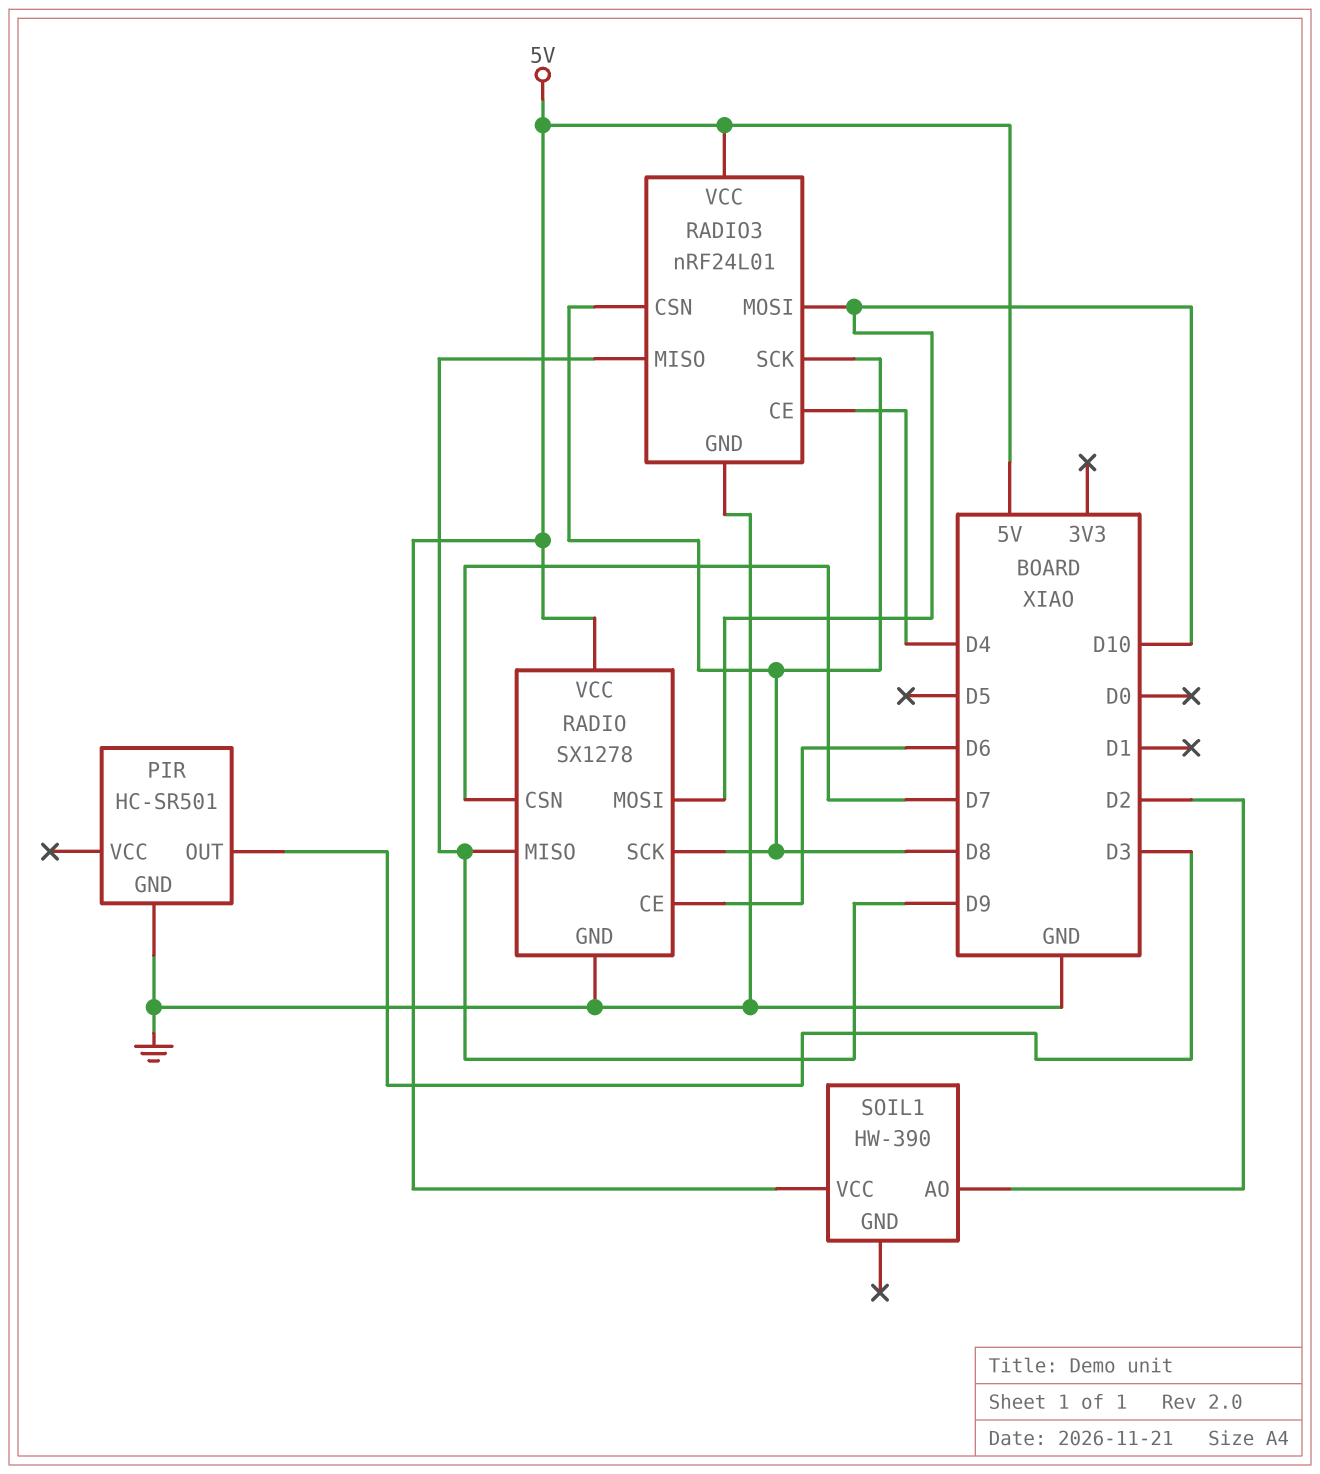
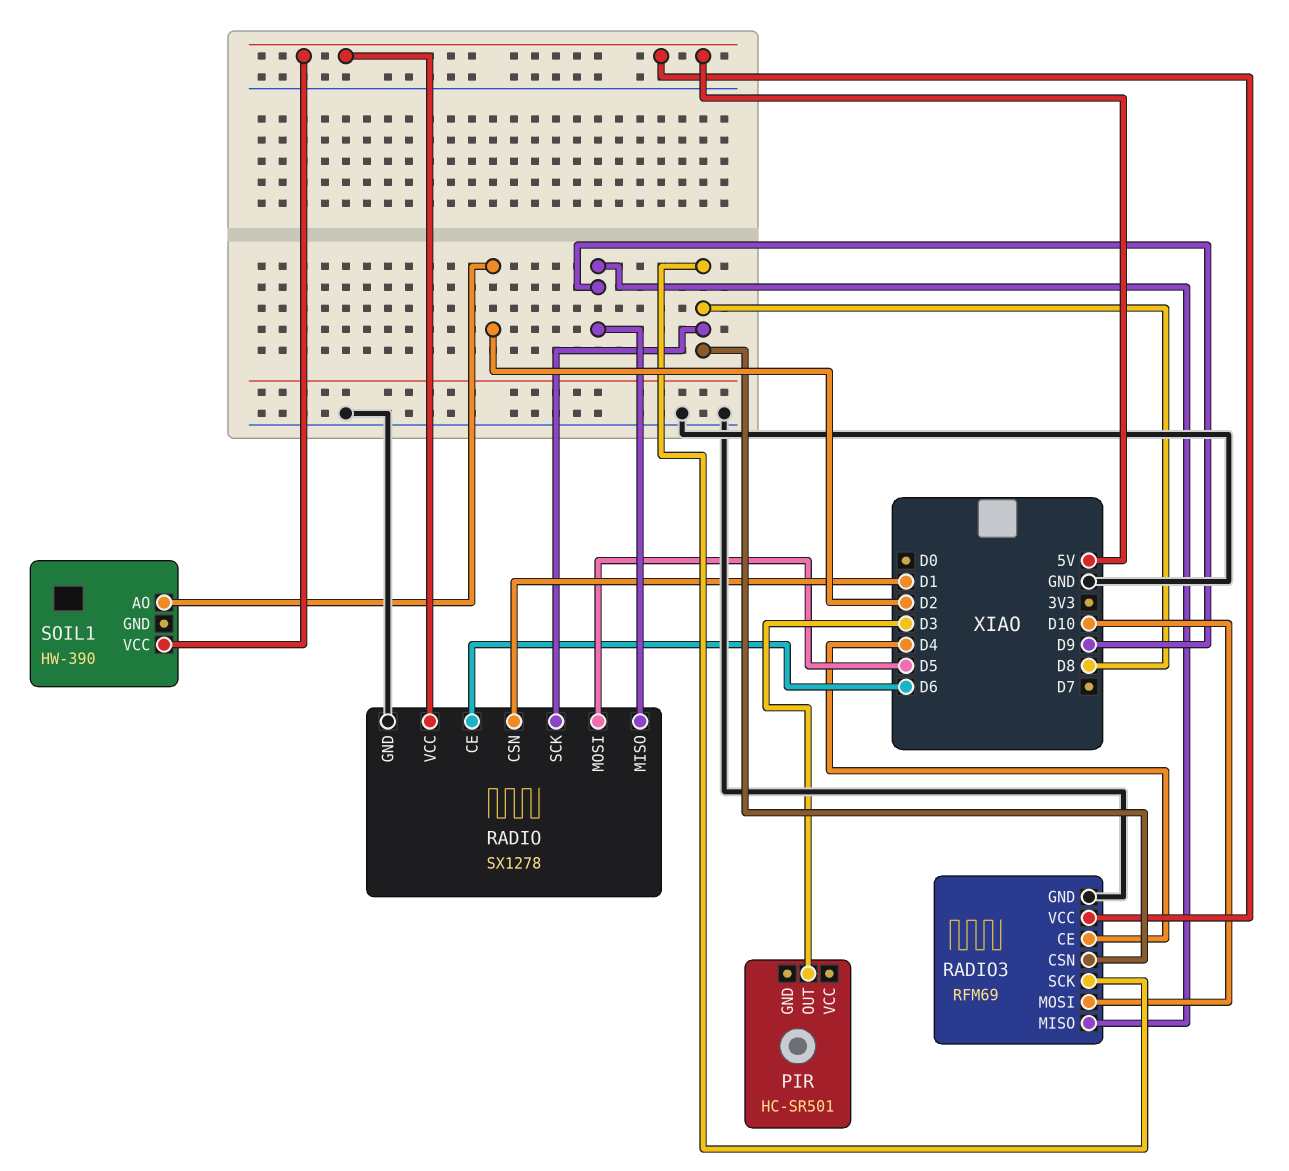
PIR pin GND: GND -> none
RADIO pin CSN: D7 -> D1
RADIO pin MOSI: D10 -> D5
RADIO3: nRF24L01 -> RFM69

